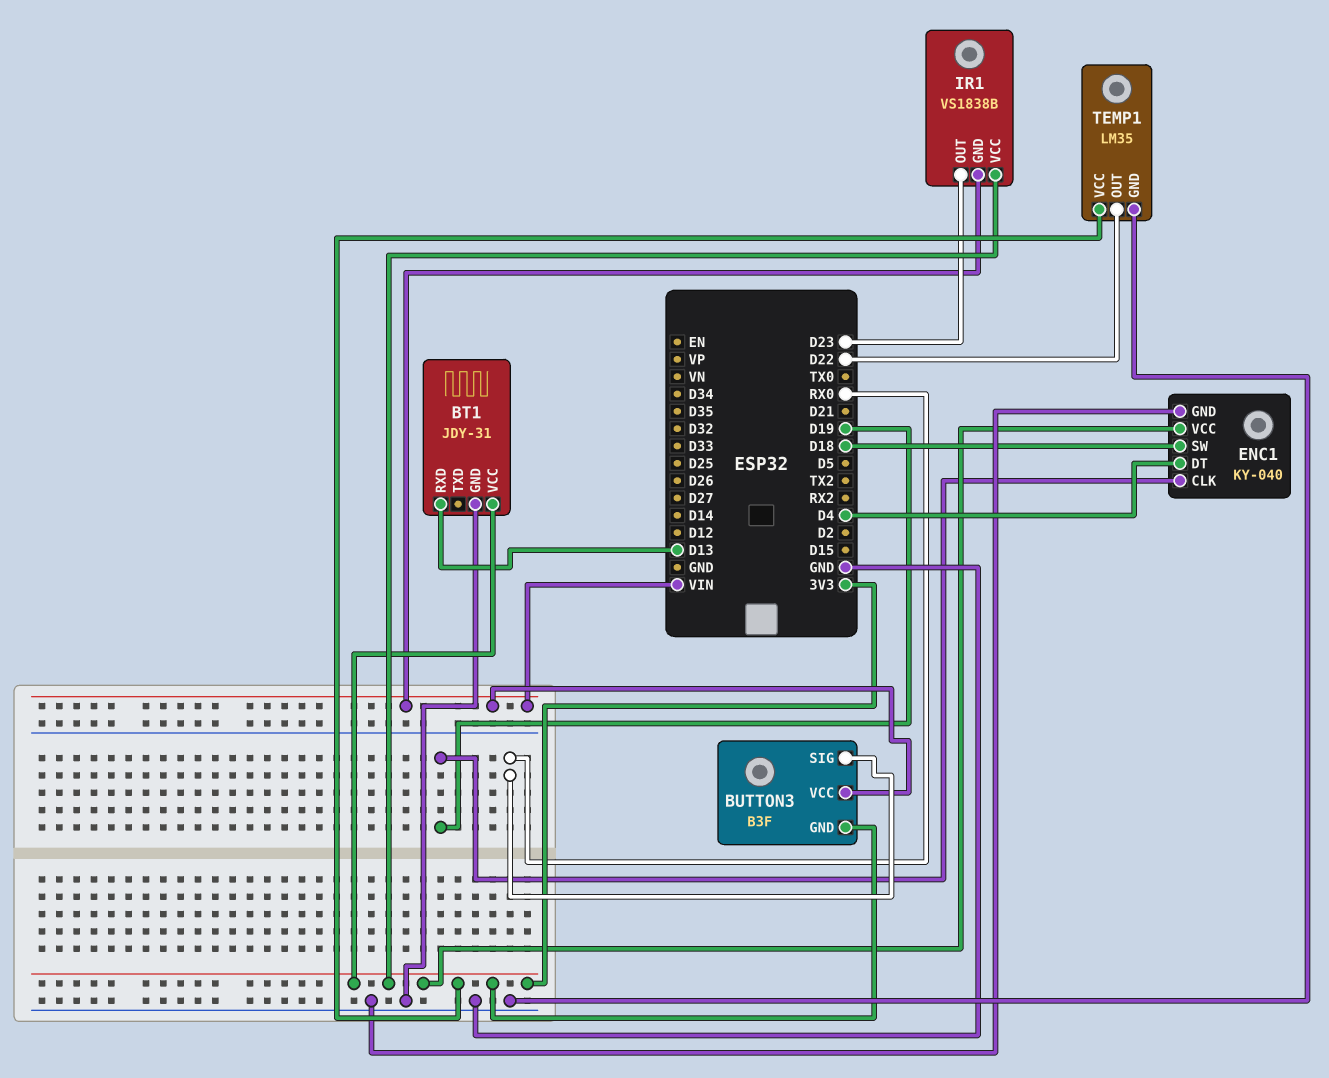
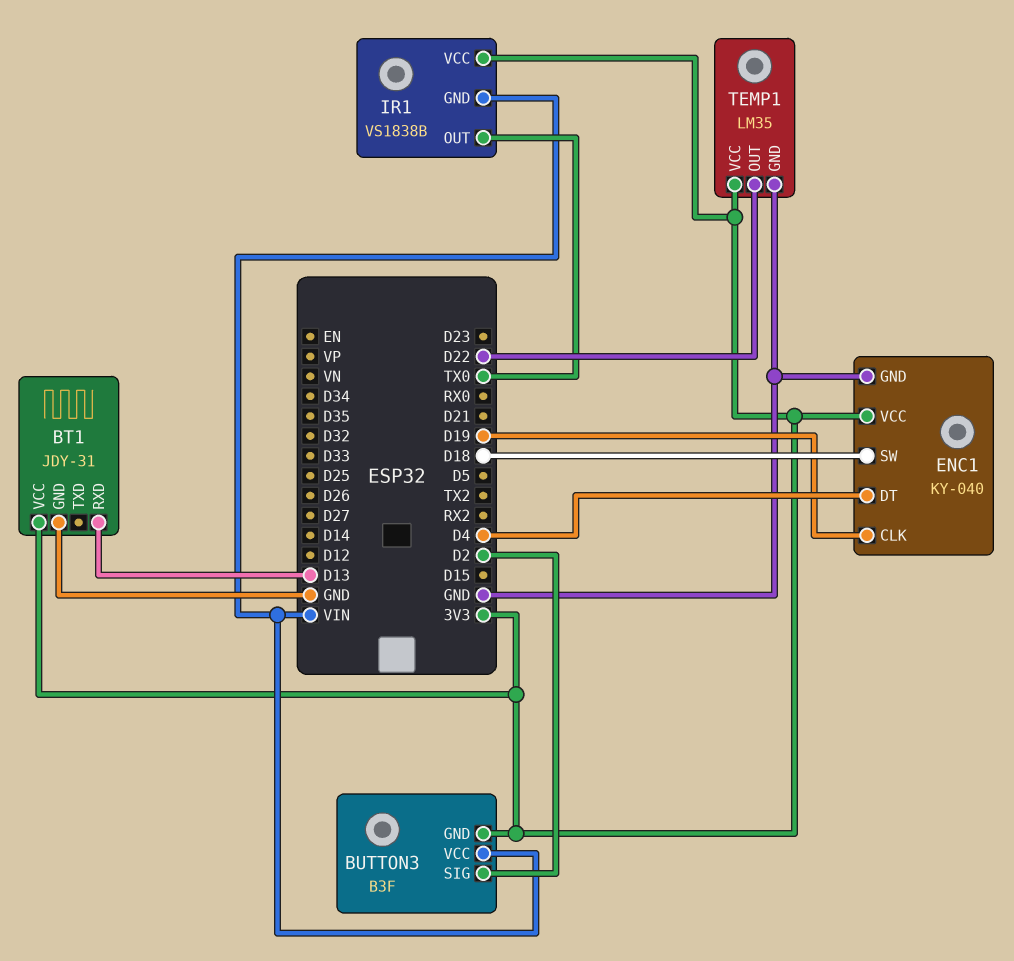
BUTTON3 pin SIG: RX0 -> D2
IR1 pin OUT: D23 -> TX0

